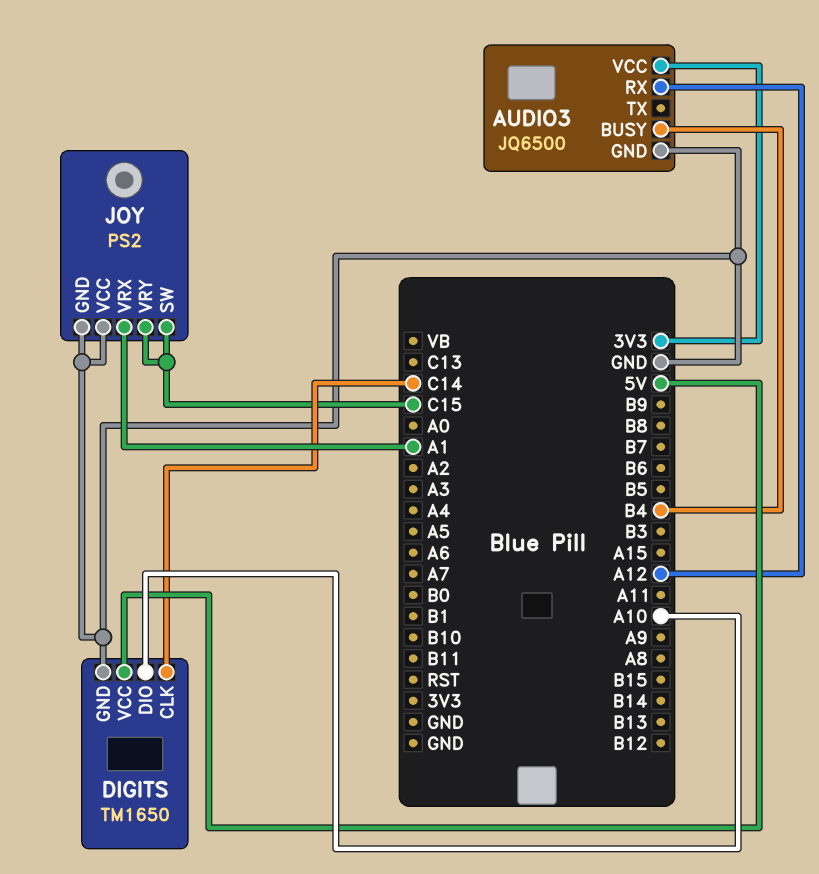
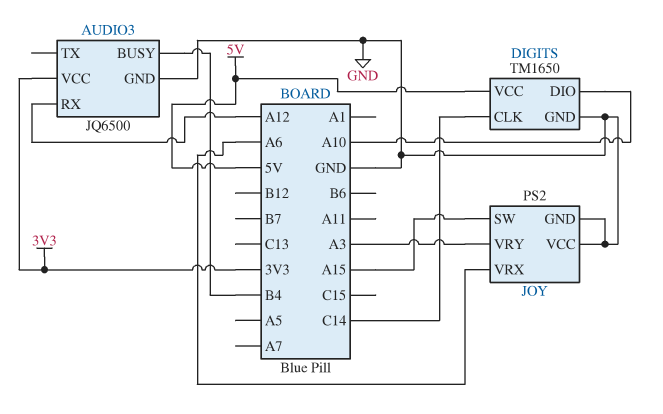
JOY pin SW: C15 -> A15
JOY pin VRX: A1 -> A6
JOY pin VRY: C15 -> A3

